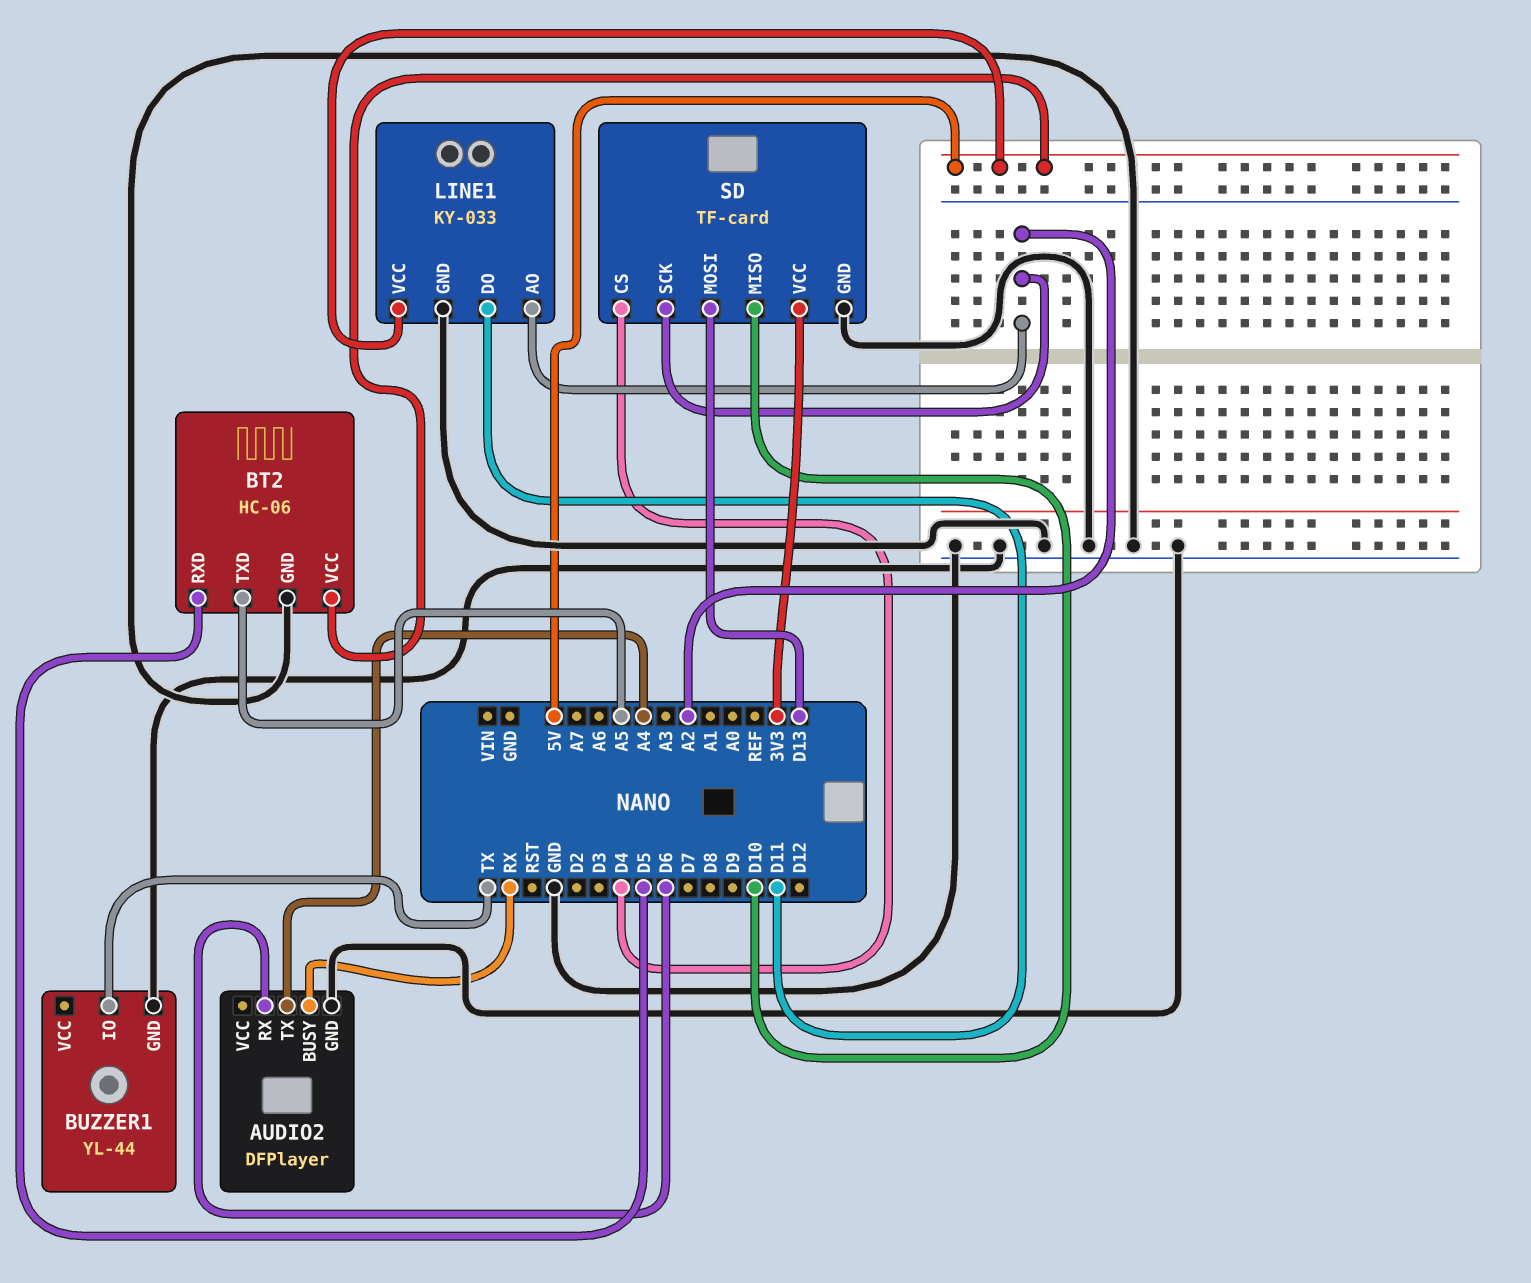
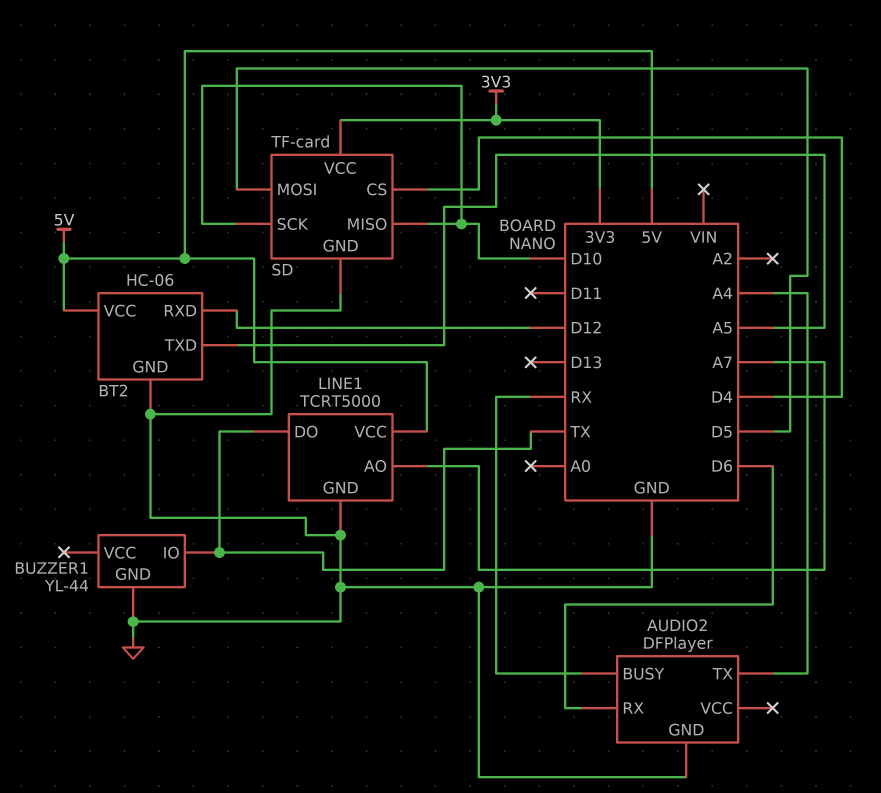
BT2 pin RXD: D5 -> D12
LINE1: KY-033 -> TCRT5000
LINE1 pin AO: A2 -> A7
LINE1 pin DO: D11 -> TX
SD pin MOSI: D13 -> D5
SD pin SCK: A2 -> D10

